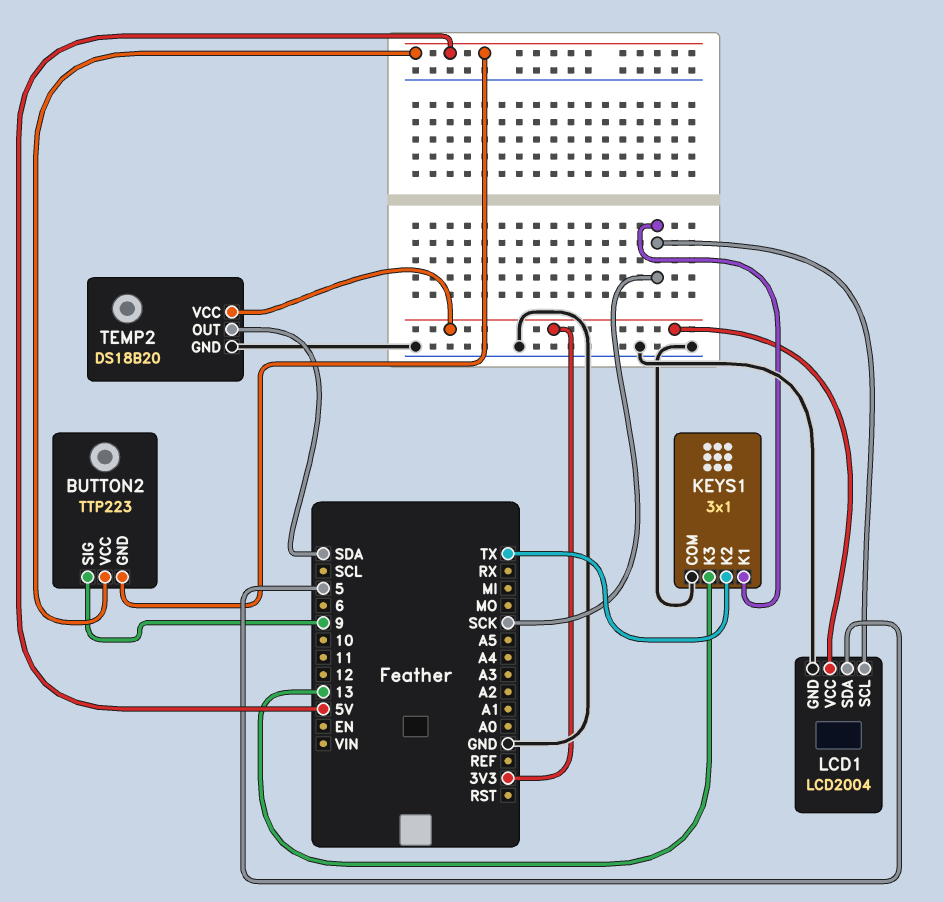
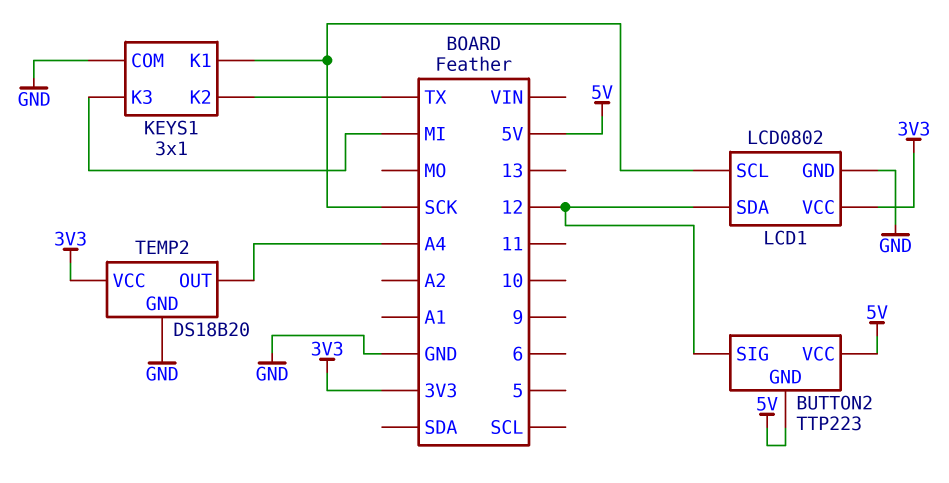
BUTTON2 pin SIG: 9 -> 12
KEYS1 pin K3: 13 -> MI
LCD1: LCD2004 -> LCD0802
LCD1 pin SDA: 5 -> 12
TEMP2 pin OUT: SDA -> A4

